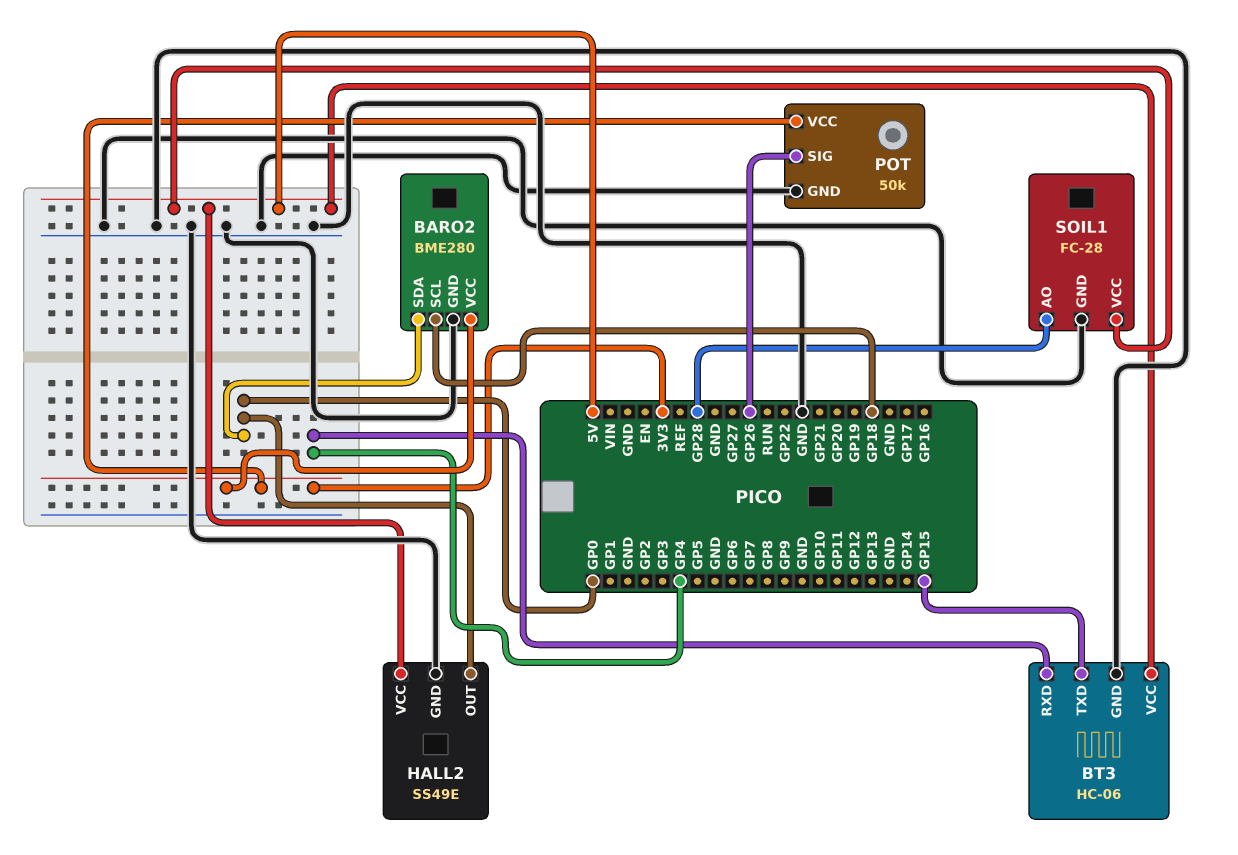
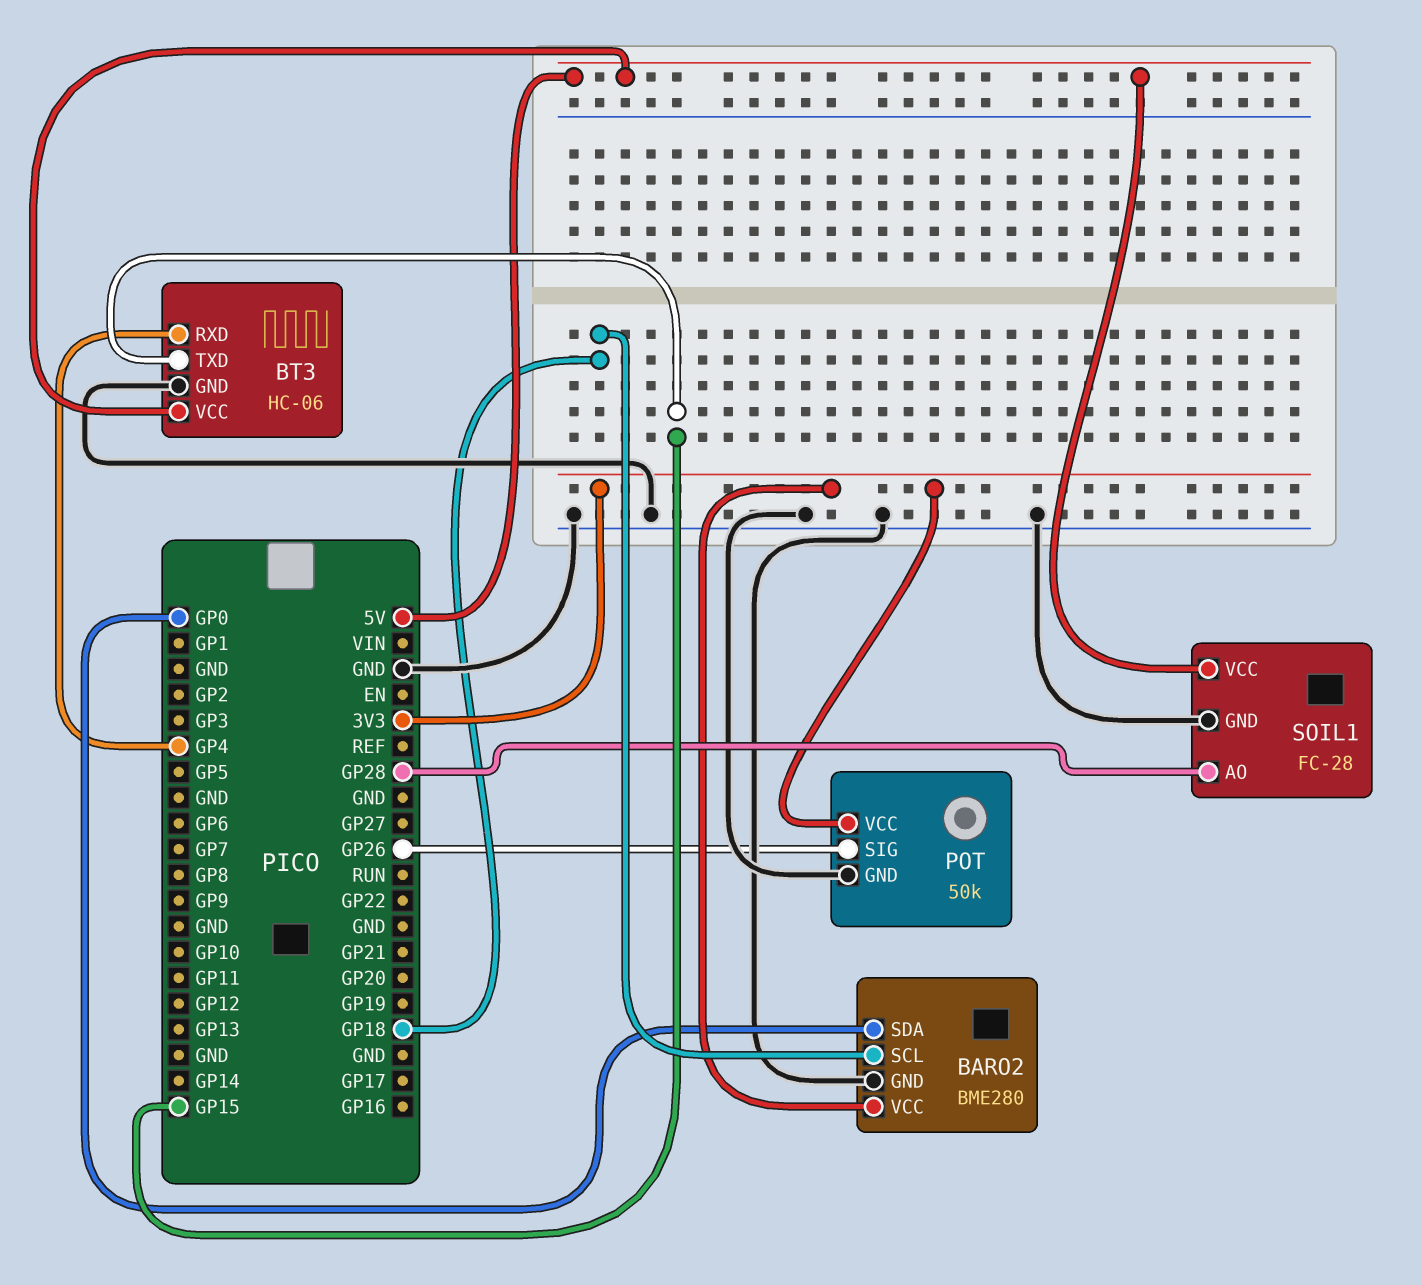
HALL2: SS49E -> none
HALL2 pin GND: GND -> none
HALL2 pin OUT: GP0 -> none
HALL2 pin VCC: 5V -> none

